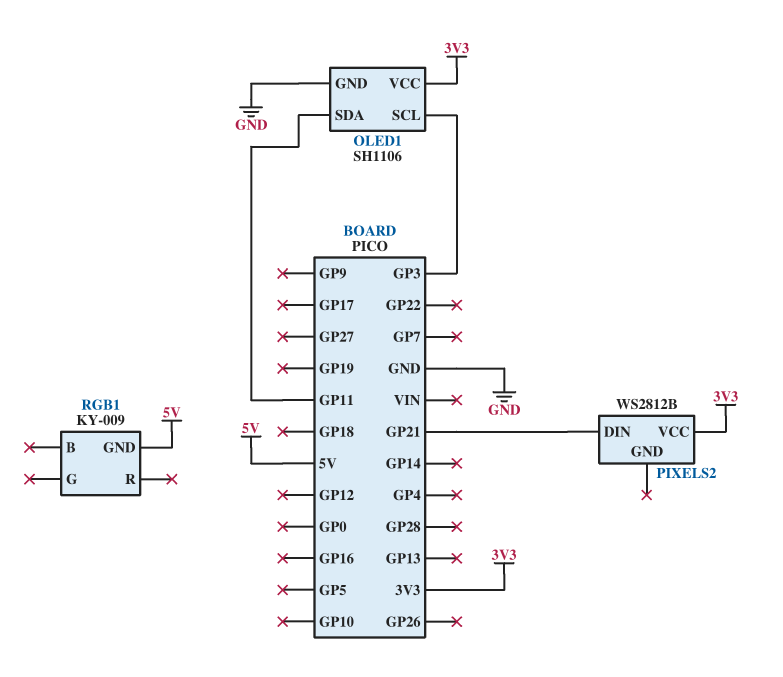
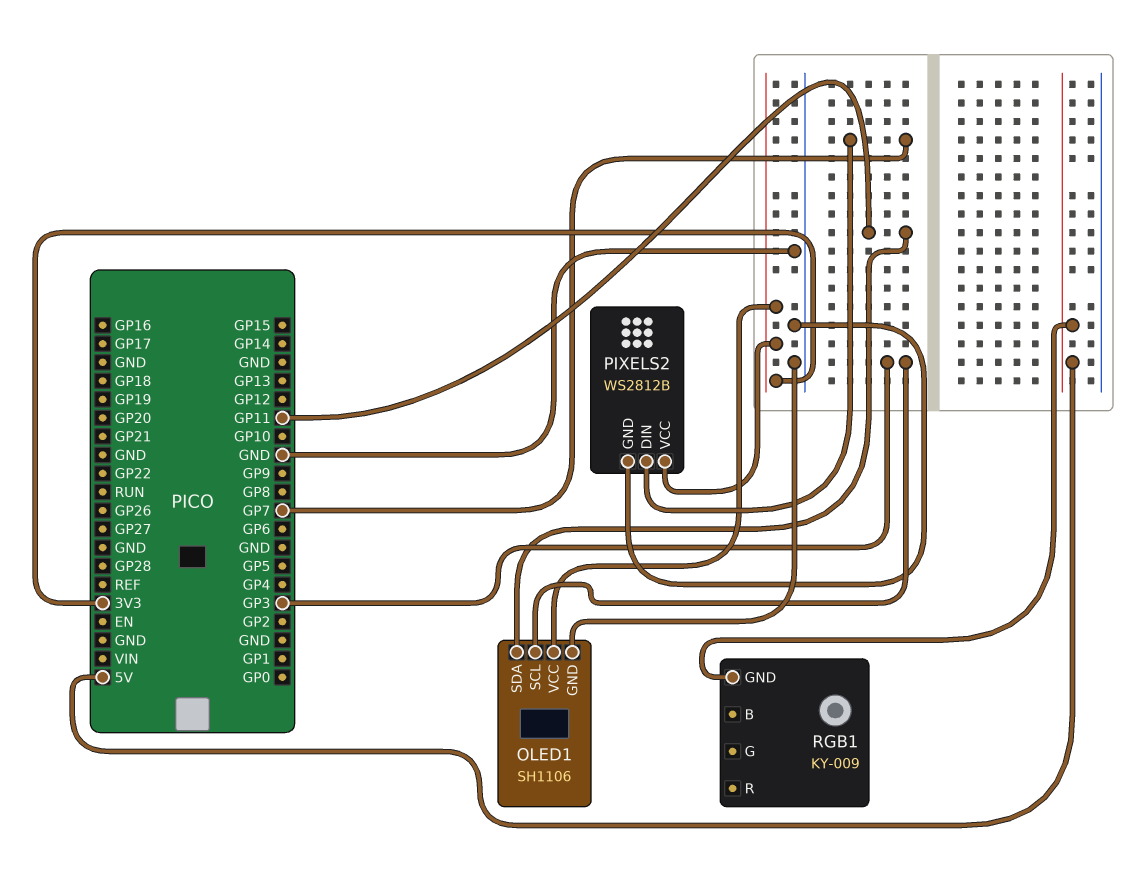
PIXELS2 pin DIN: GP21 -> GP7
PIXELS2 pin GND: none -> GND

